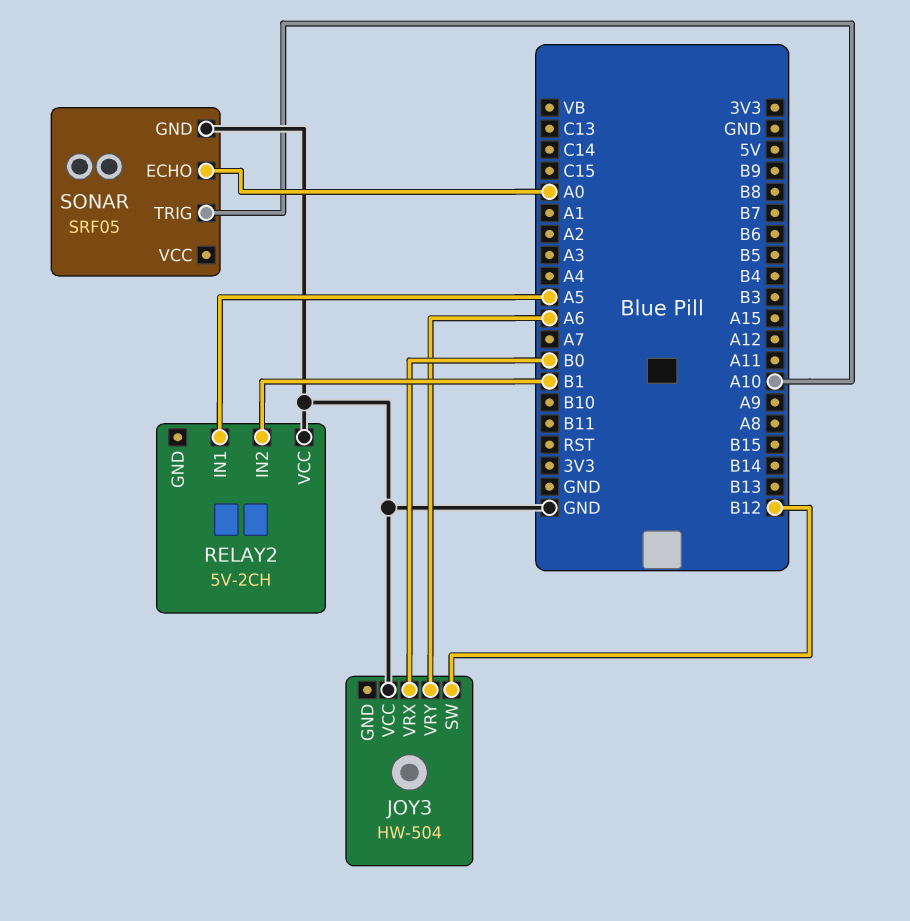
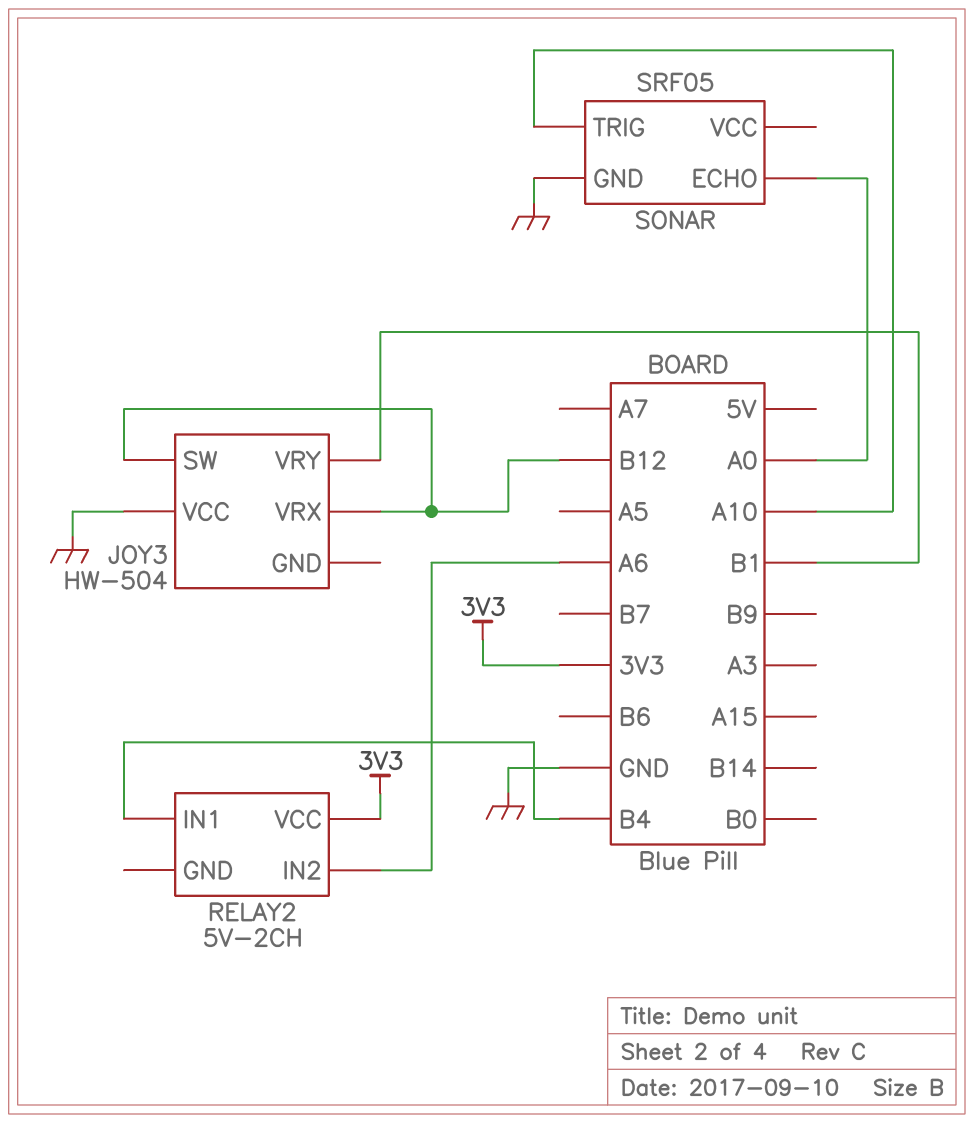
JOY3 pin VRX: B0 -> B12
JOY3 pin VRY: A6 -> B1
RELAY2 pin IN1: A5 -> B4
RELAY2 pin IN2: B1 -> A6
RELAY2 pin VCC: GND -> 3V3

